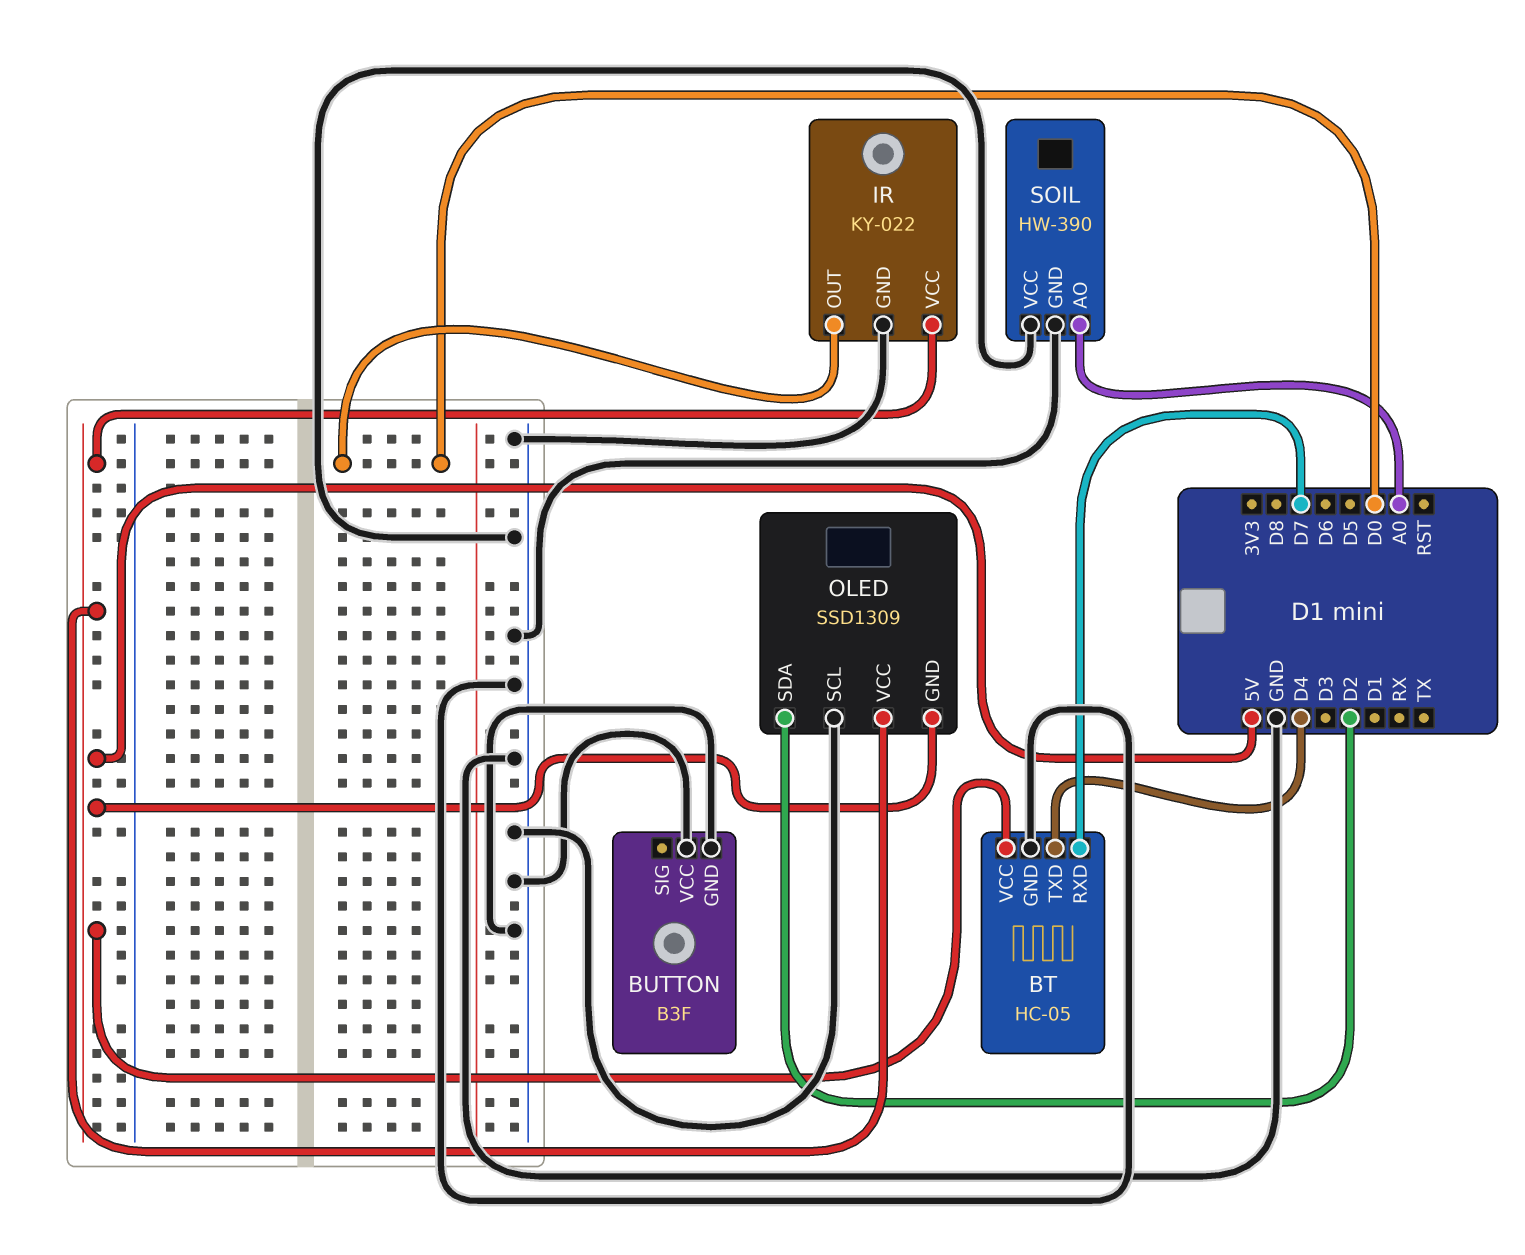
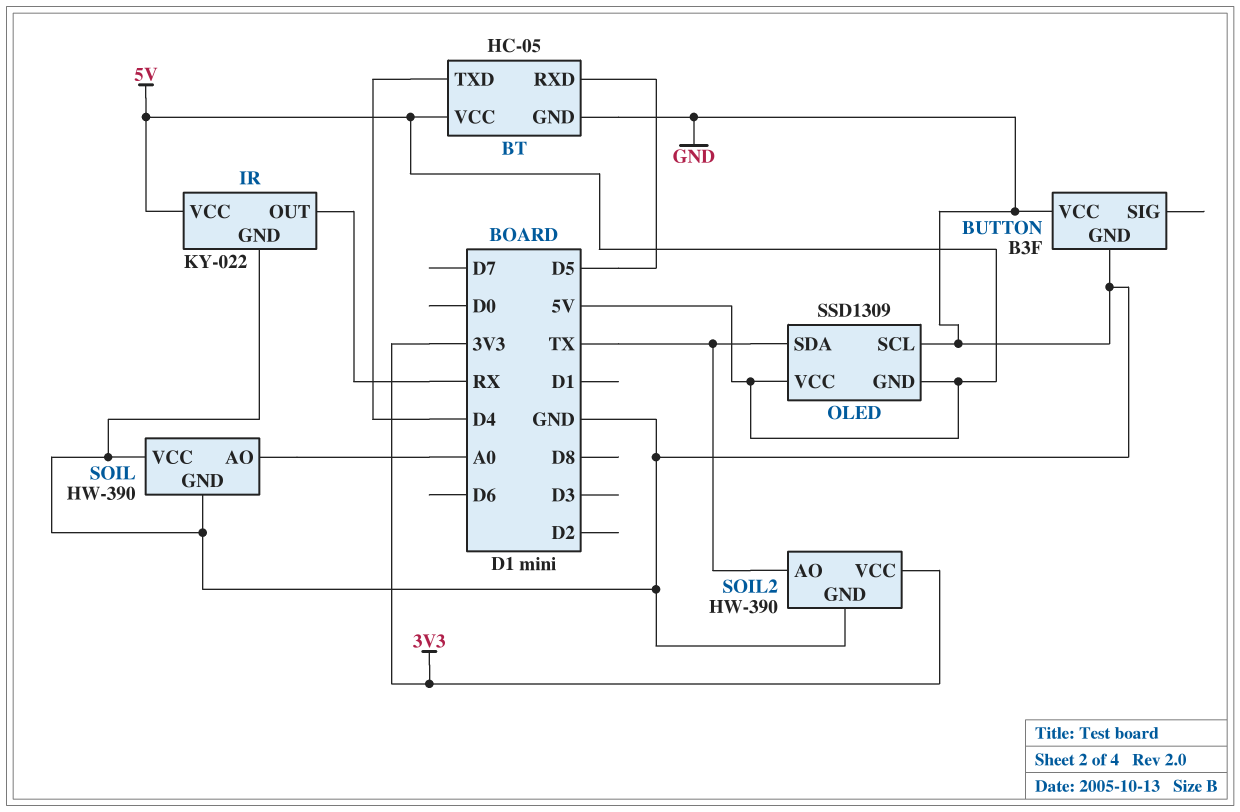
BT pin RXD: D7 -> D5
IR pin OUT: D0 -> RX
OLED pin SDA: D2 -> TX
SOIL2: none -> HW-390
SOIL2 pin AO: none -> TX
SOIL2 pin GND: none -> GND
SOIL2 pin VCC: none -> 3V3

